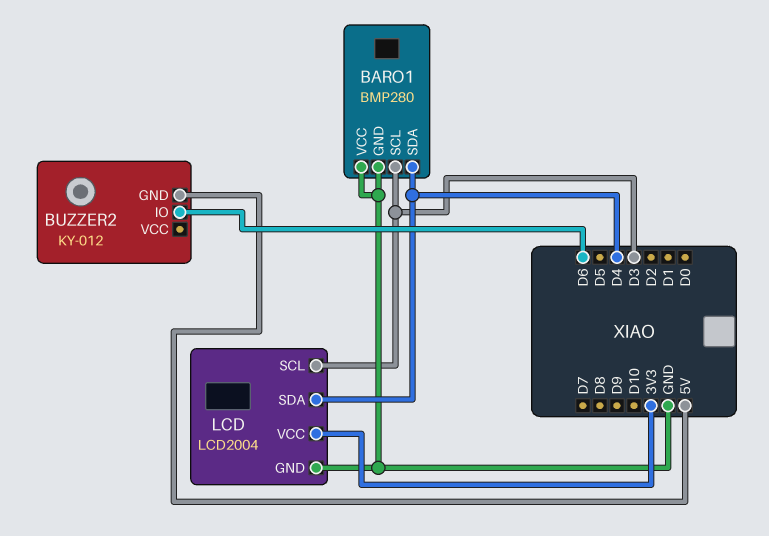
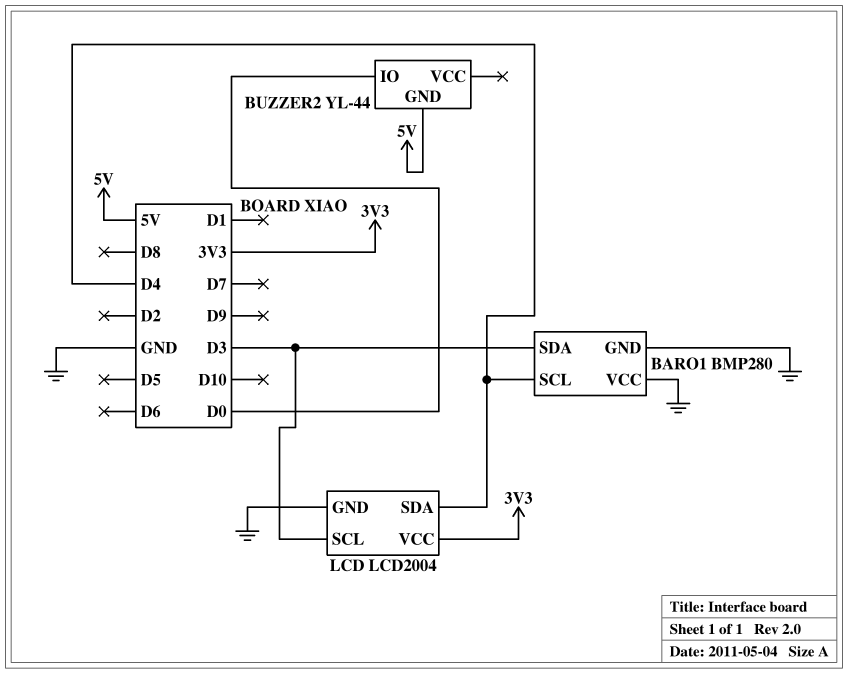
BARO1 pin SCL: D3 -> D4
BARO1 pin SDA: D4 -> D3
BUZZER2: KY-012 -> YL-44
BUZZER2 pin IO: D6 -> D0

